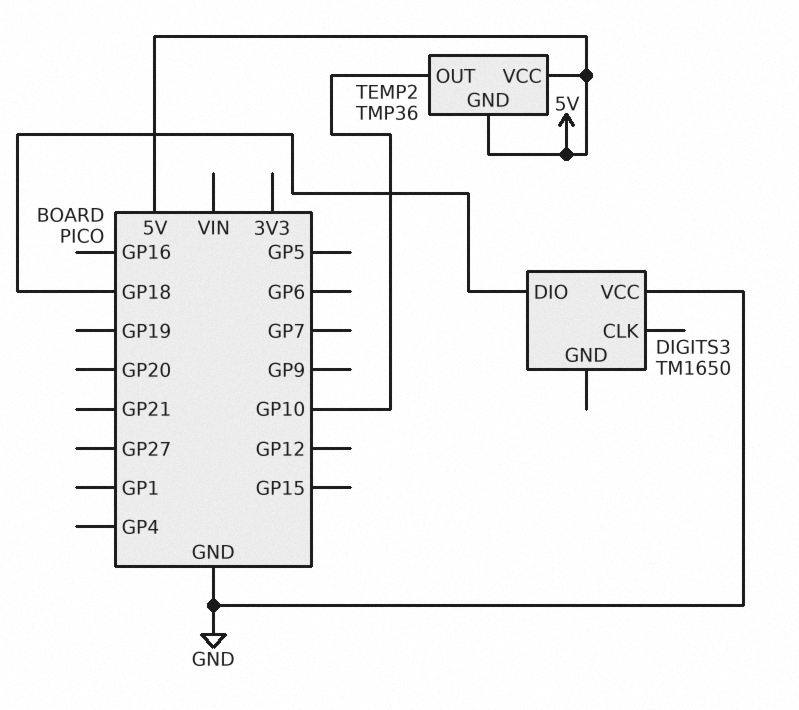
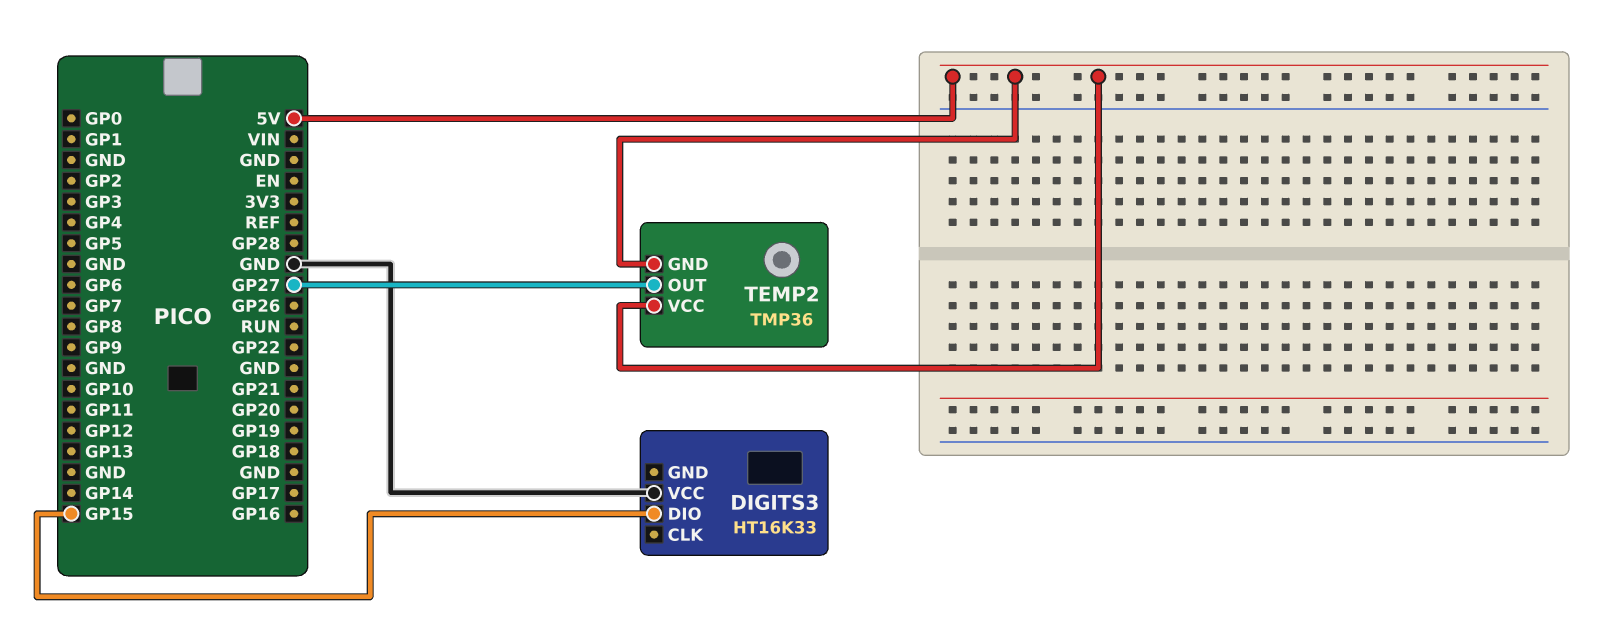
DIGITS3: TM1650 -> HT16K33
DIGITS3 pin DIO: GP18 -> GP15
TEMP2 pin OUT: GP10 -> GP27

